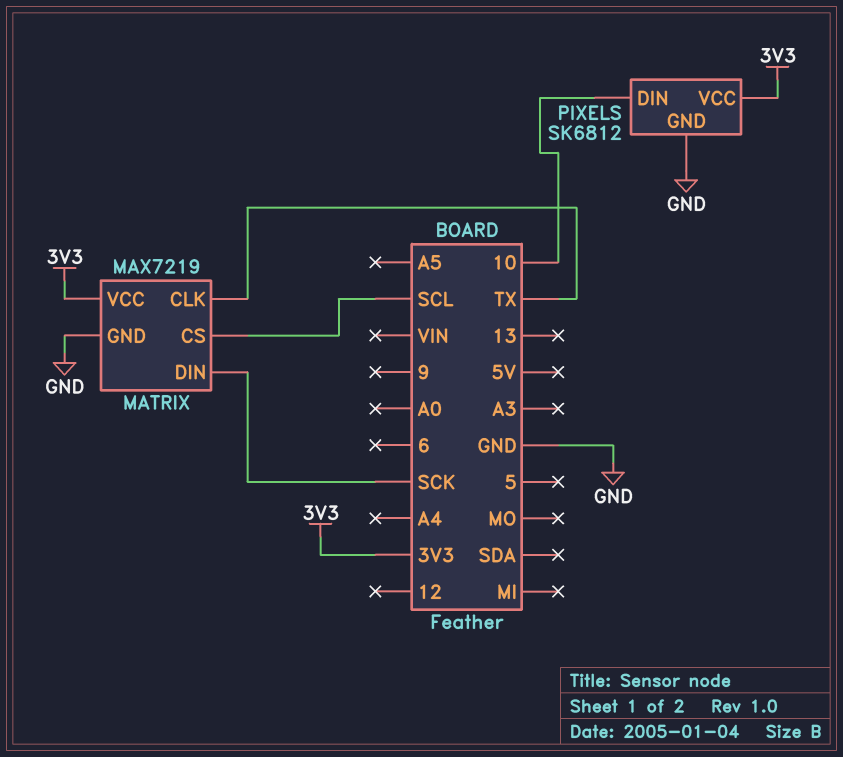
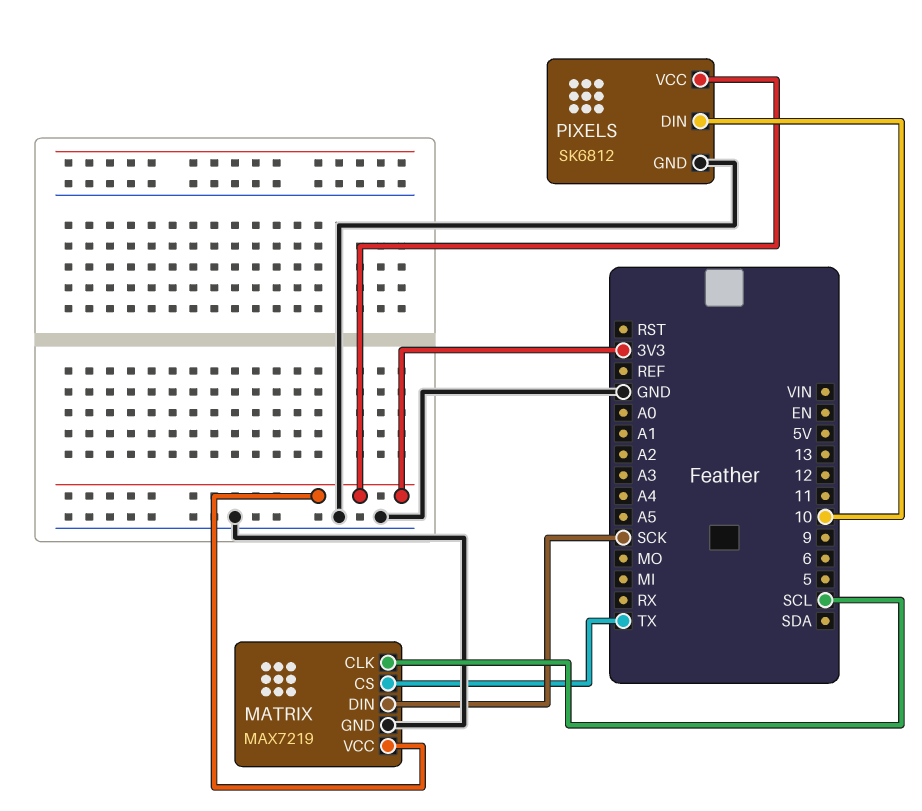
MATRIX pin CLK: TX -> SCL
MATRIX pin CS: SCL -> TX

